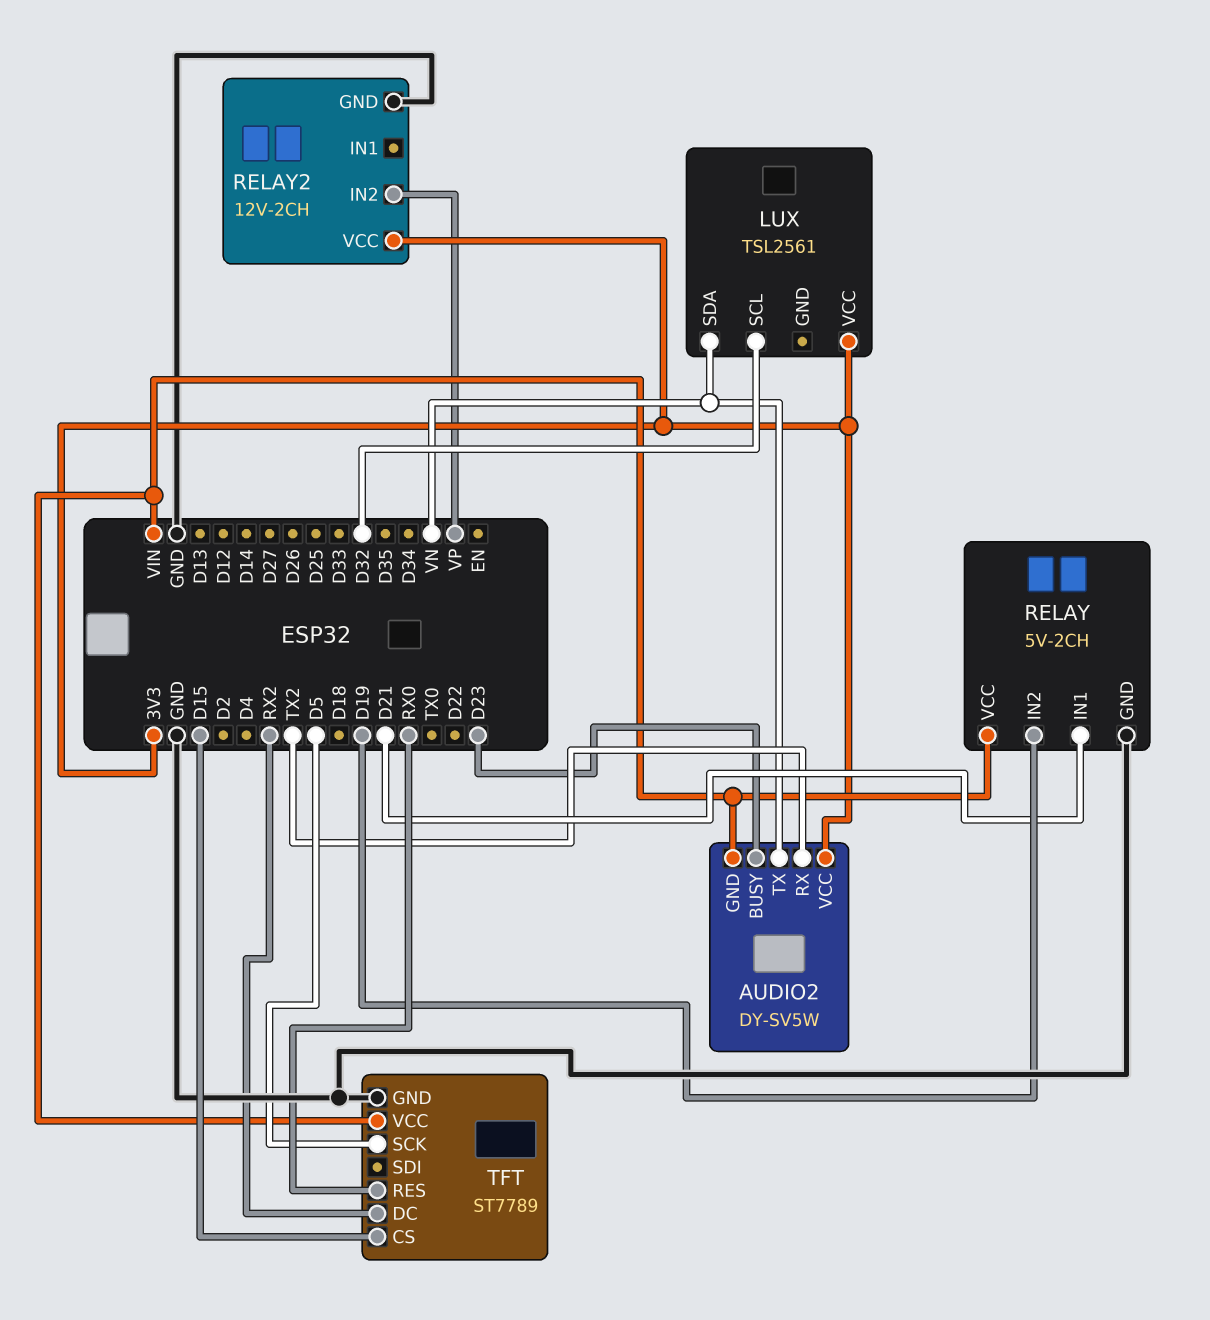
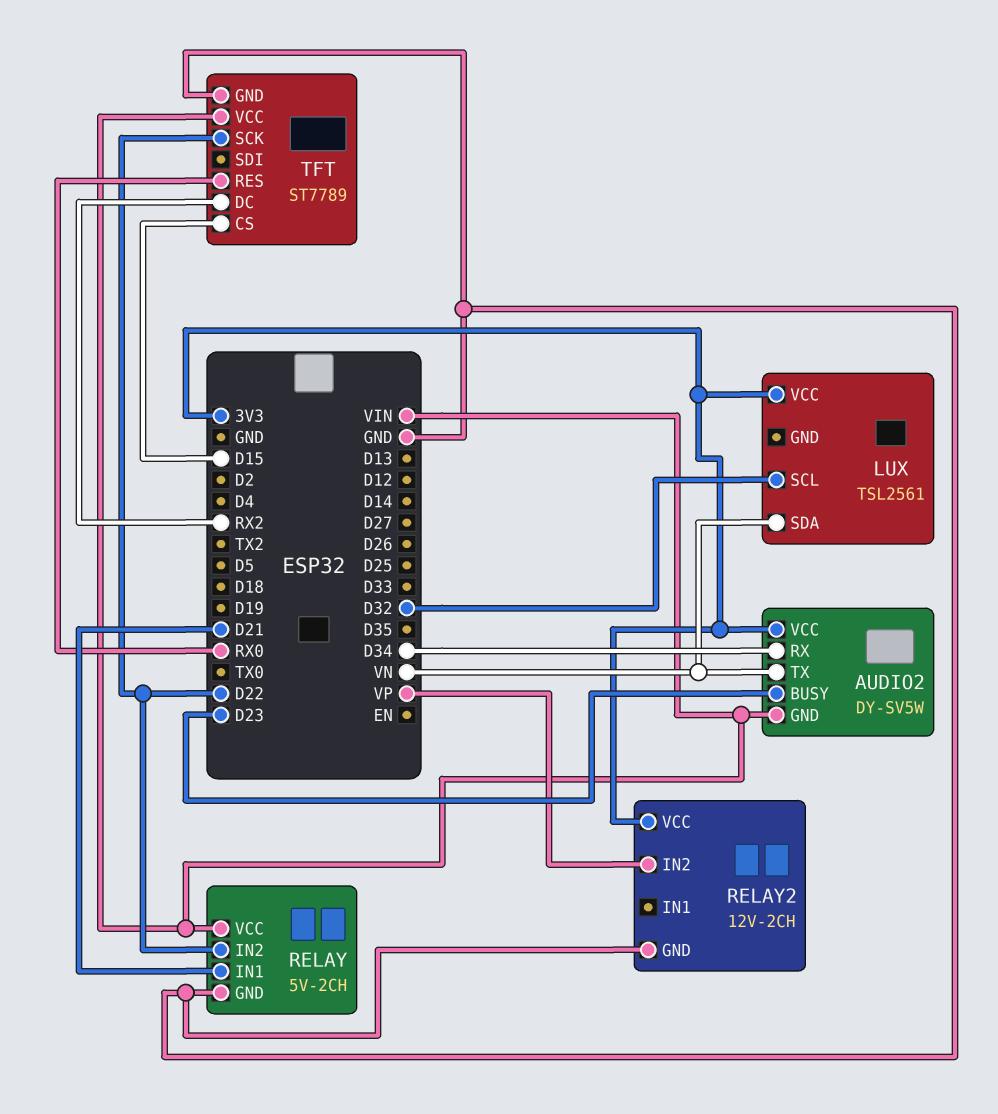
AUDIO2 pin RX: TX2 -> D34
RELAY pin IN2: D19 -> D22
TFT pin SCK: D5 -> D22

